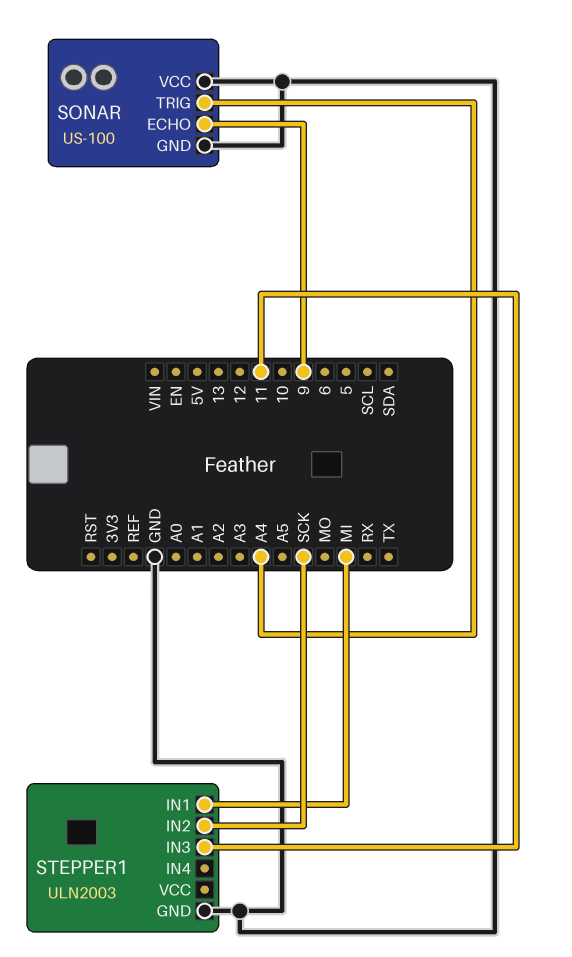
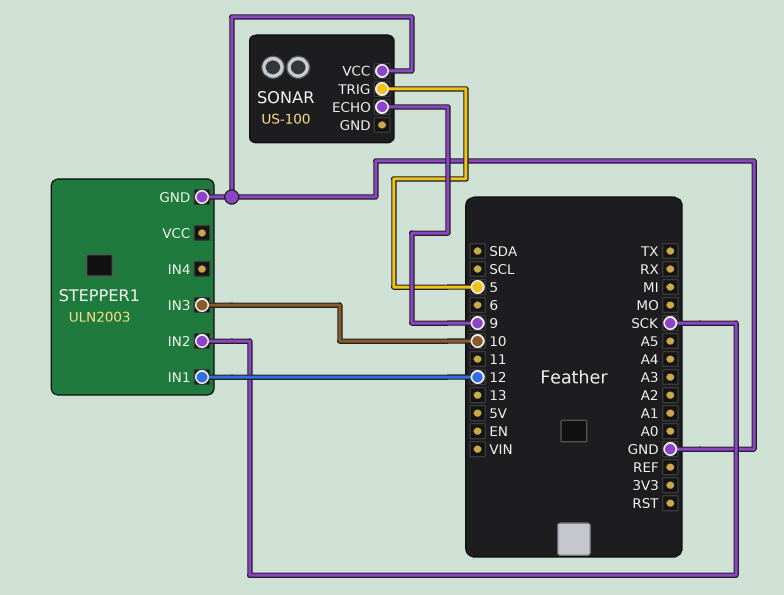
SONAR pin GND: GND -> none
SONAR pin TRIG: A4 -> 5
STEPPER1 pin IN1: MI -> 12
STEPPER1 pin IN3: 11 -> 10

